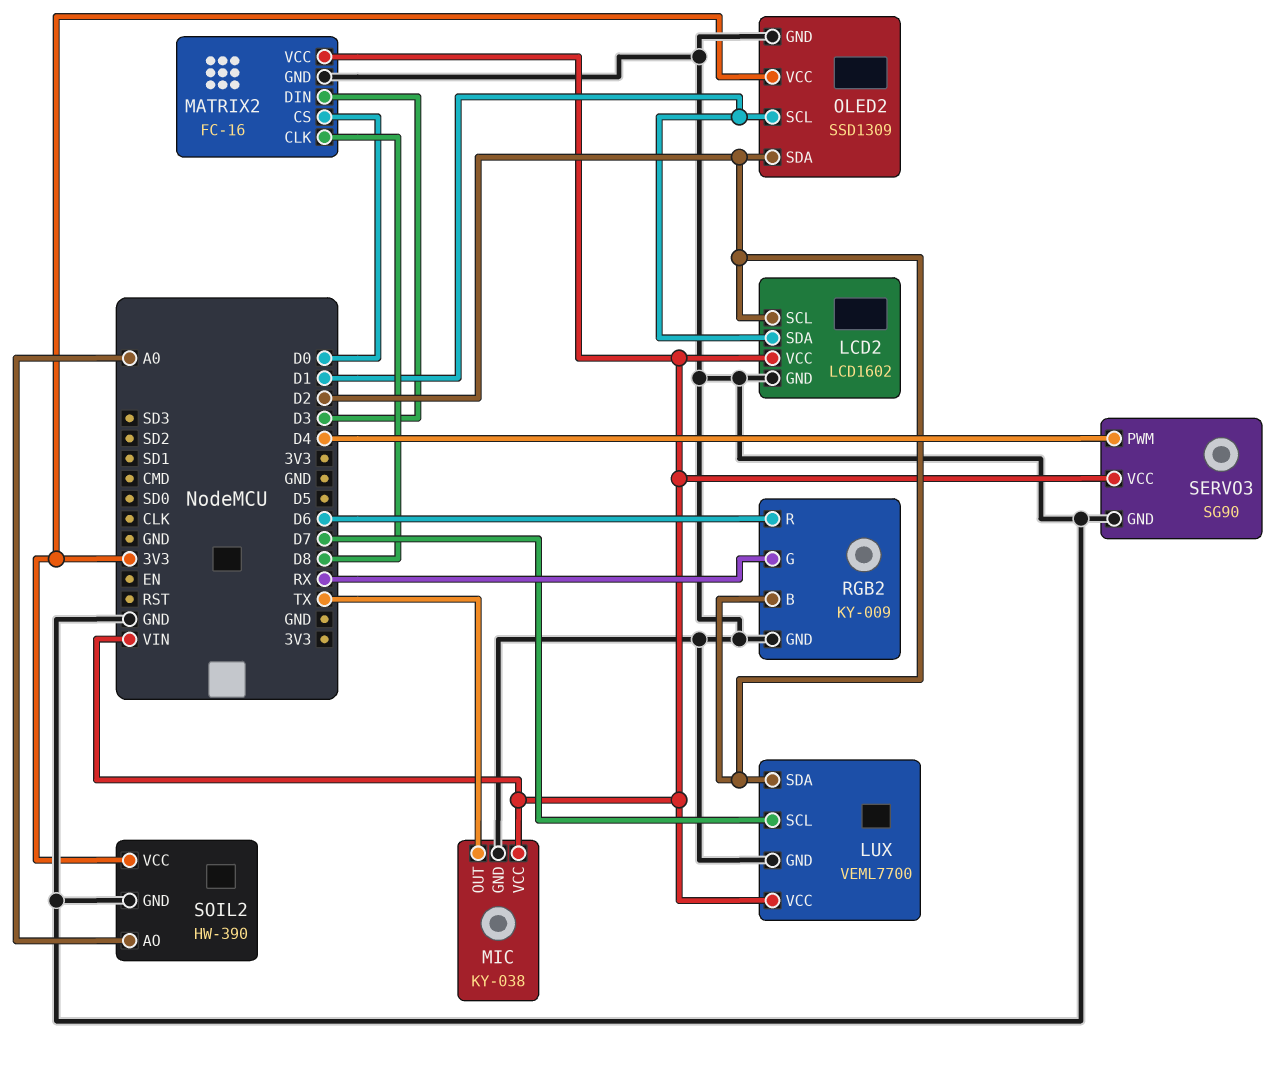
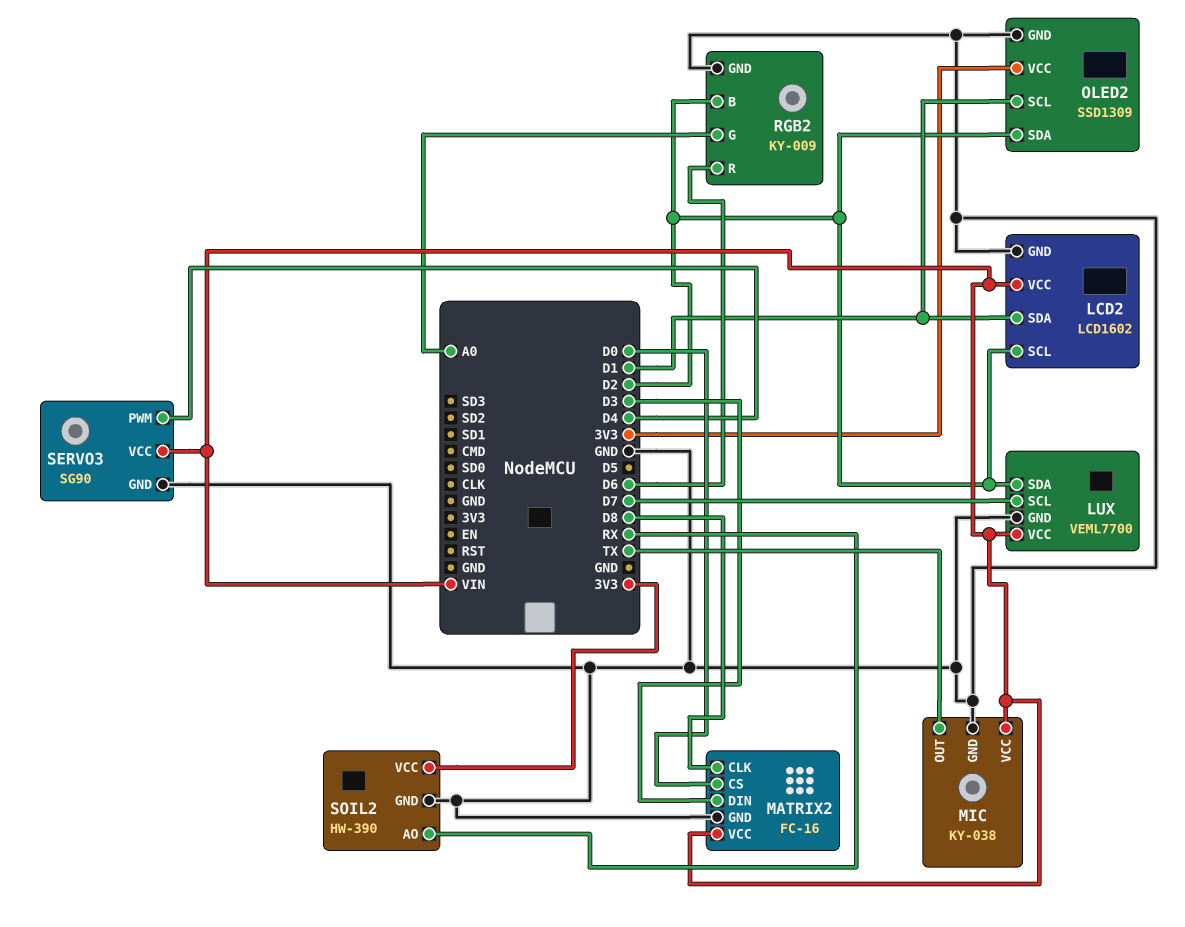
RGB2 pin G: RX -> A0
SOIL2 pin AO: A0 -> RX

